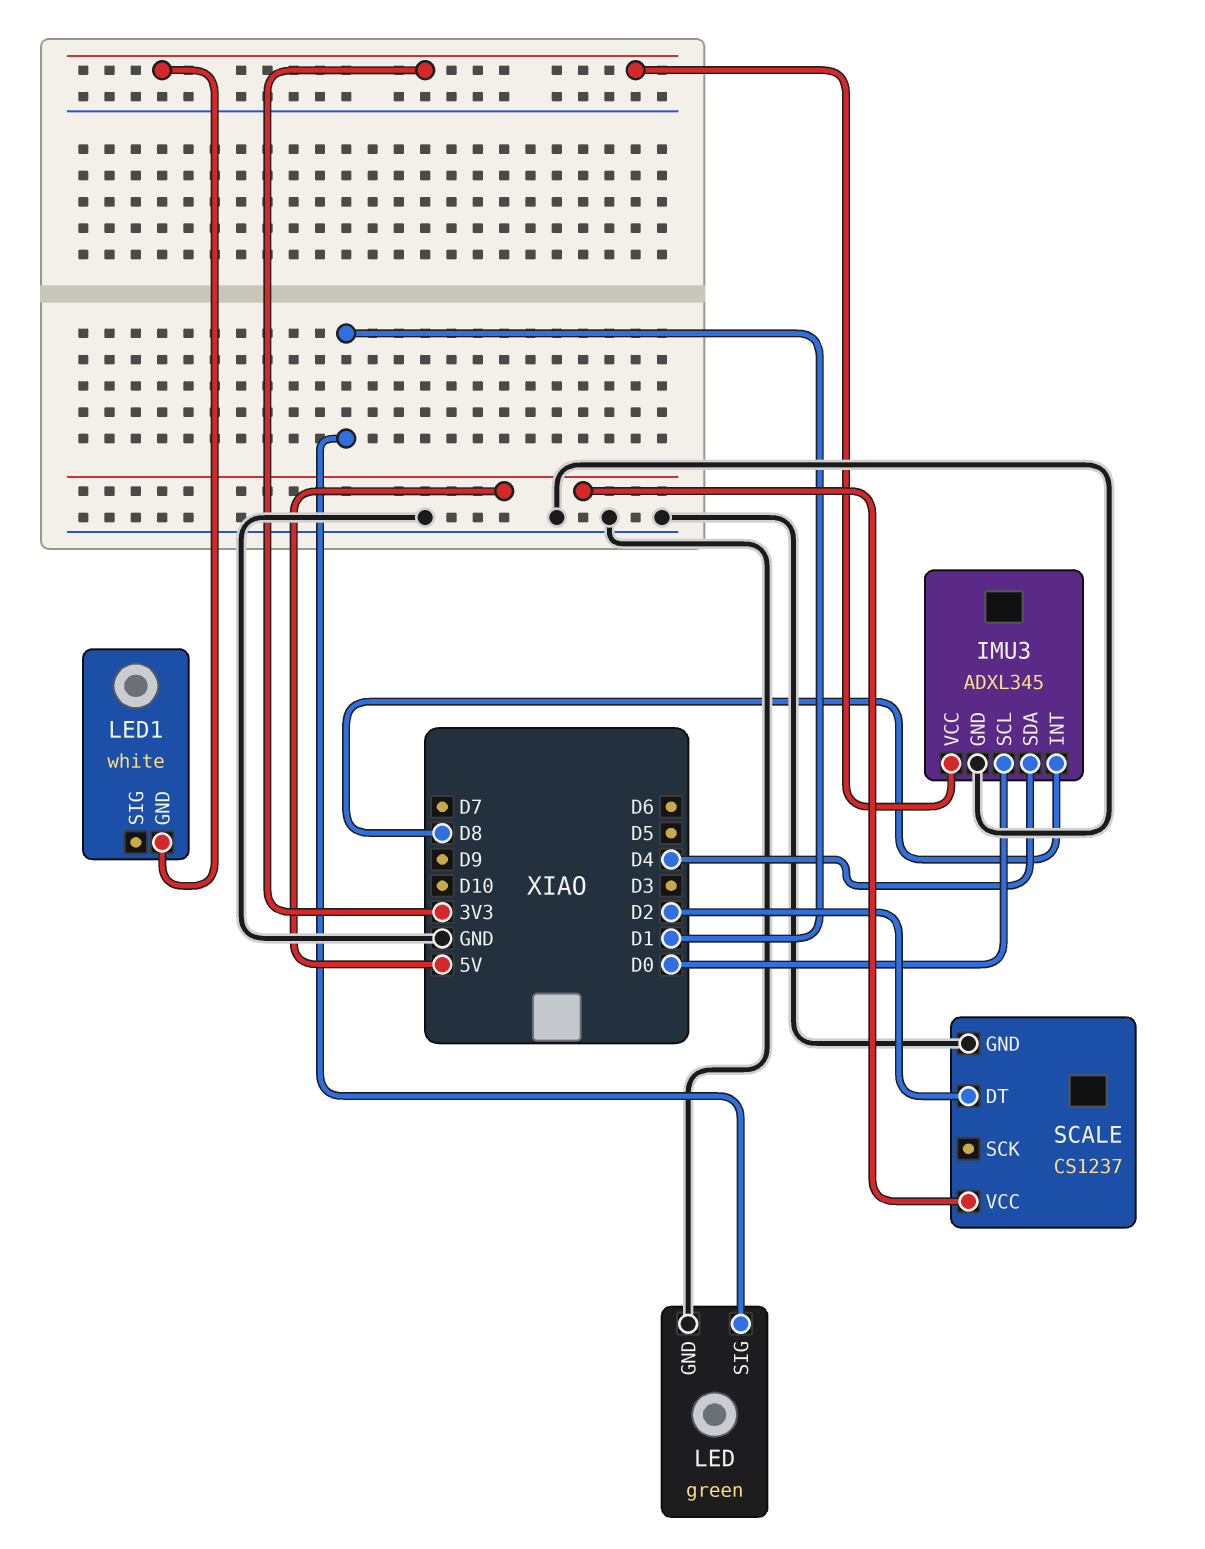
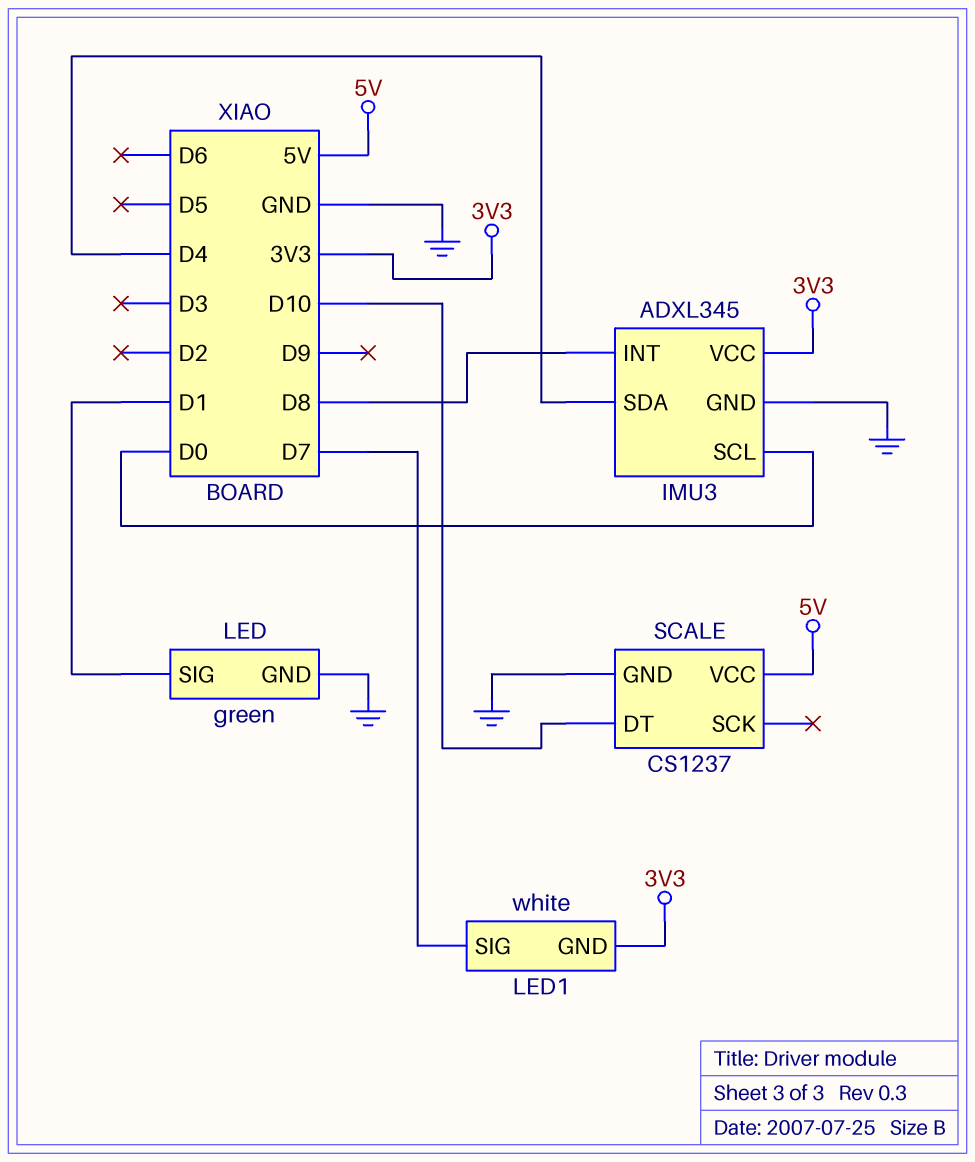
LED1 pin SIG: none -> D7
SCALE pin DT: D2 -> D10

